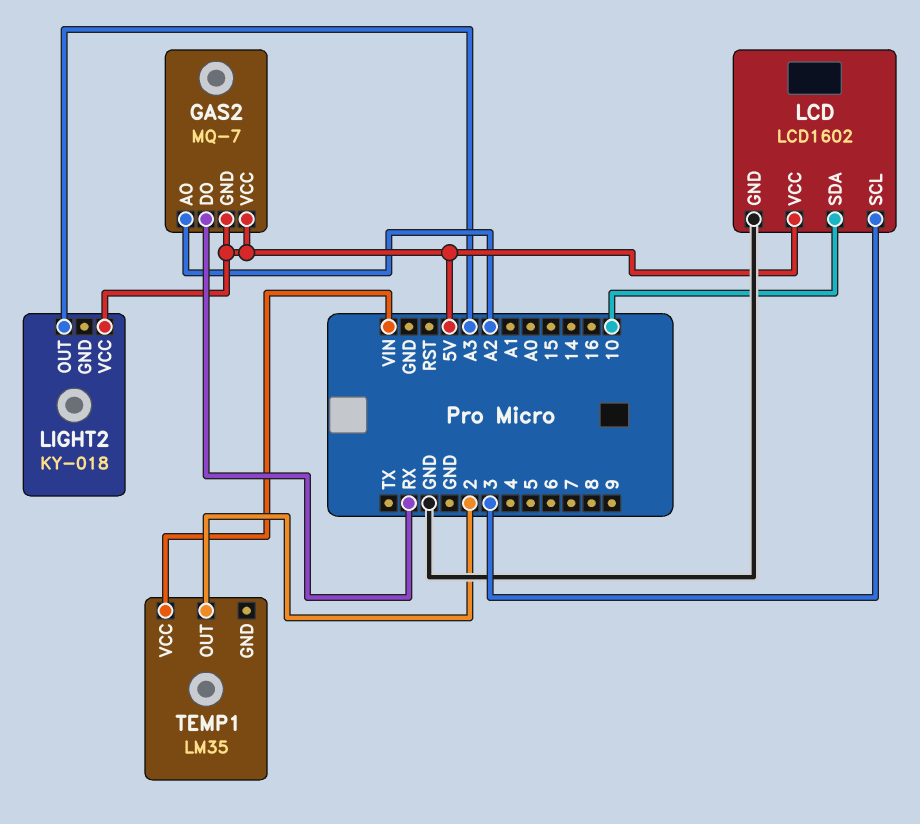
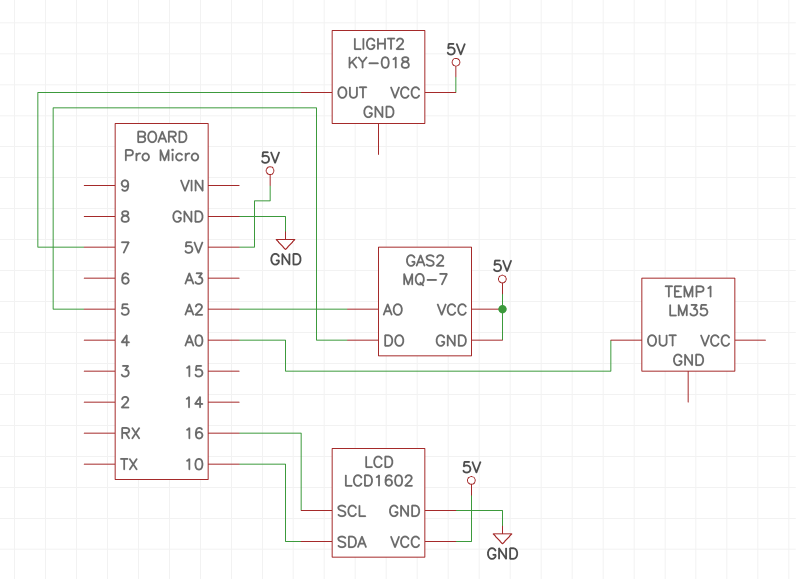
GAS2 pin DO: RX -> 5
LCD pin SCL: 3 -> 16
LIGHT2 pin OUT: A3 -> 7
TEMP1 pin OUT: 2 -> A0
TEMP1 pin VCC: VIN -> none

